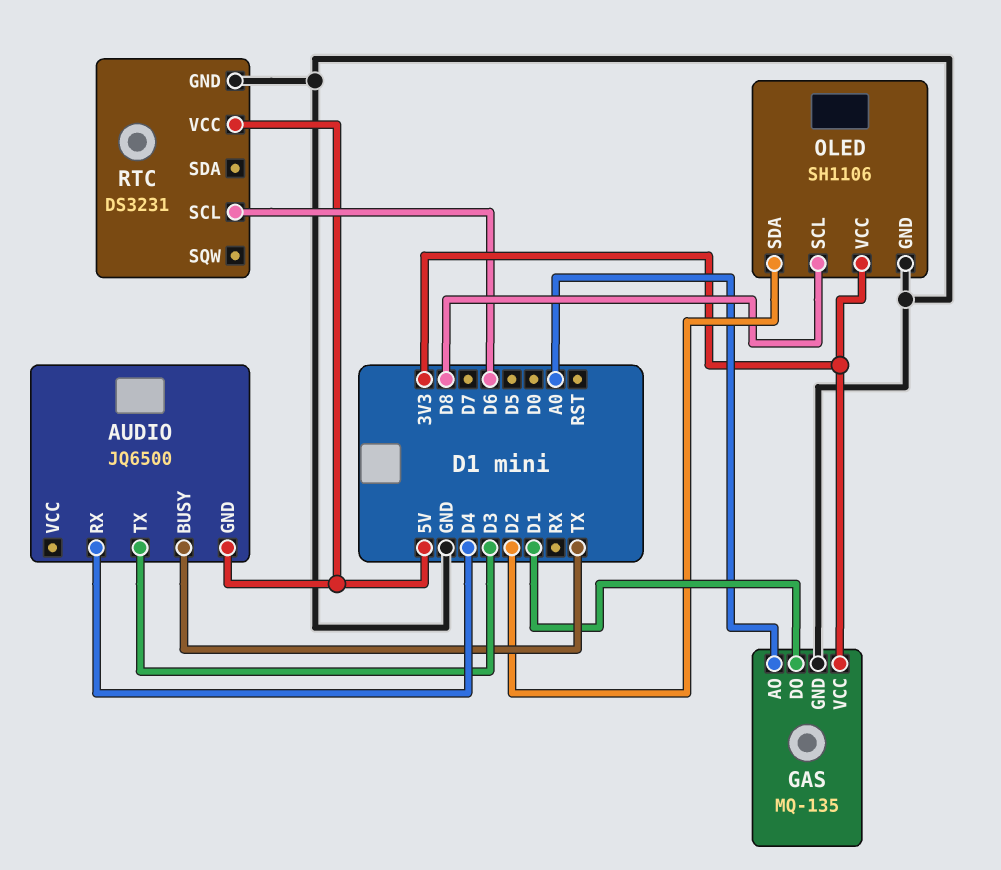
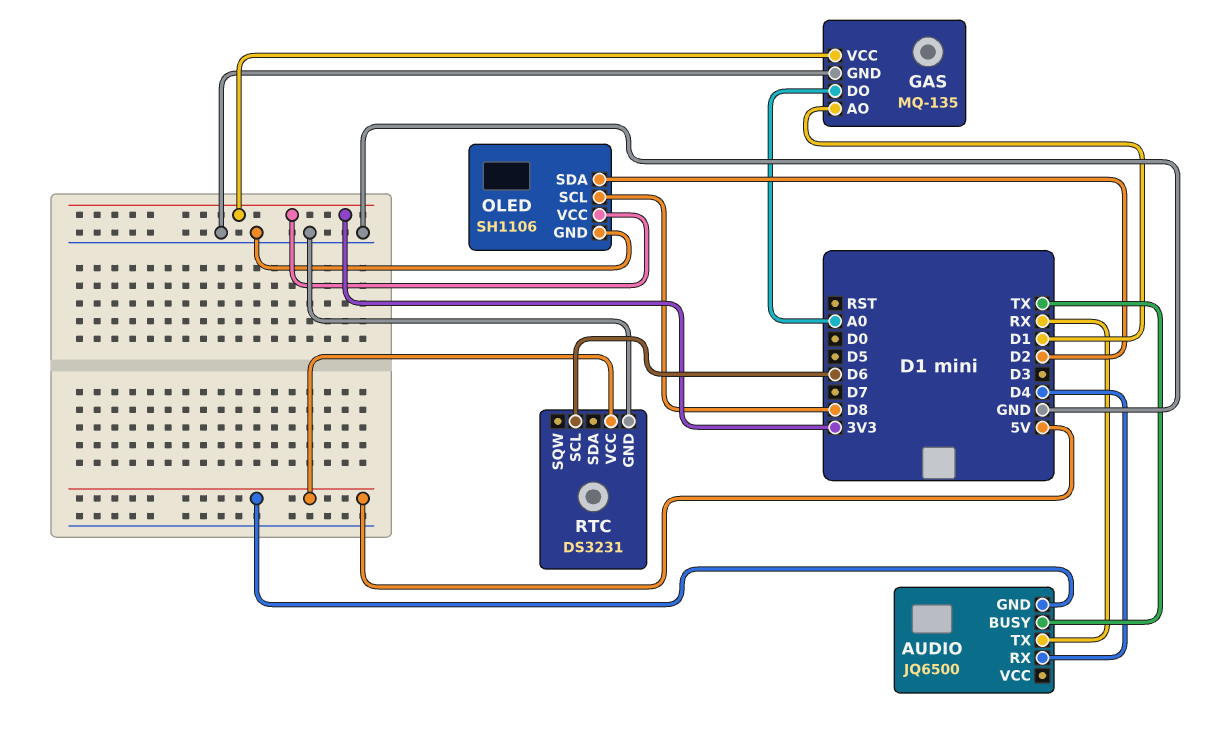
AUDIO pin TX: D3 -> RX
GAS pin AO: A0 -> D1
GAS pin DO: D1 -> A0

